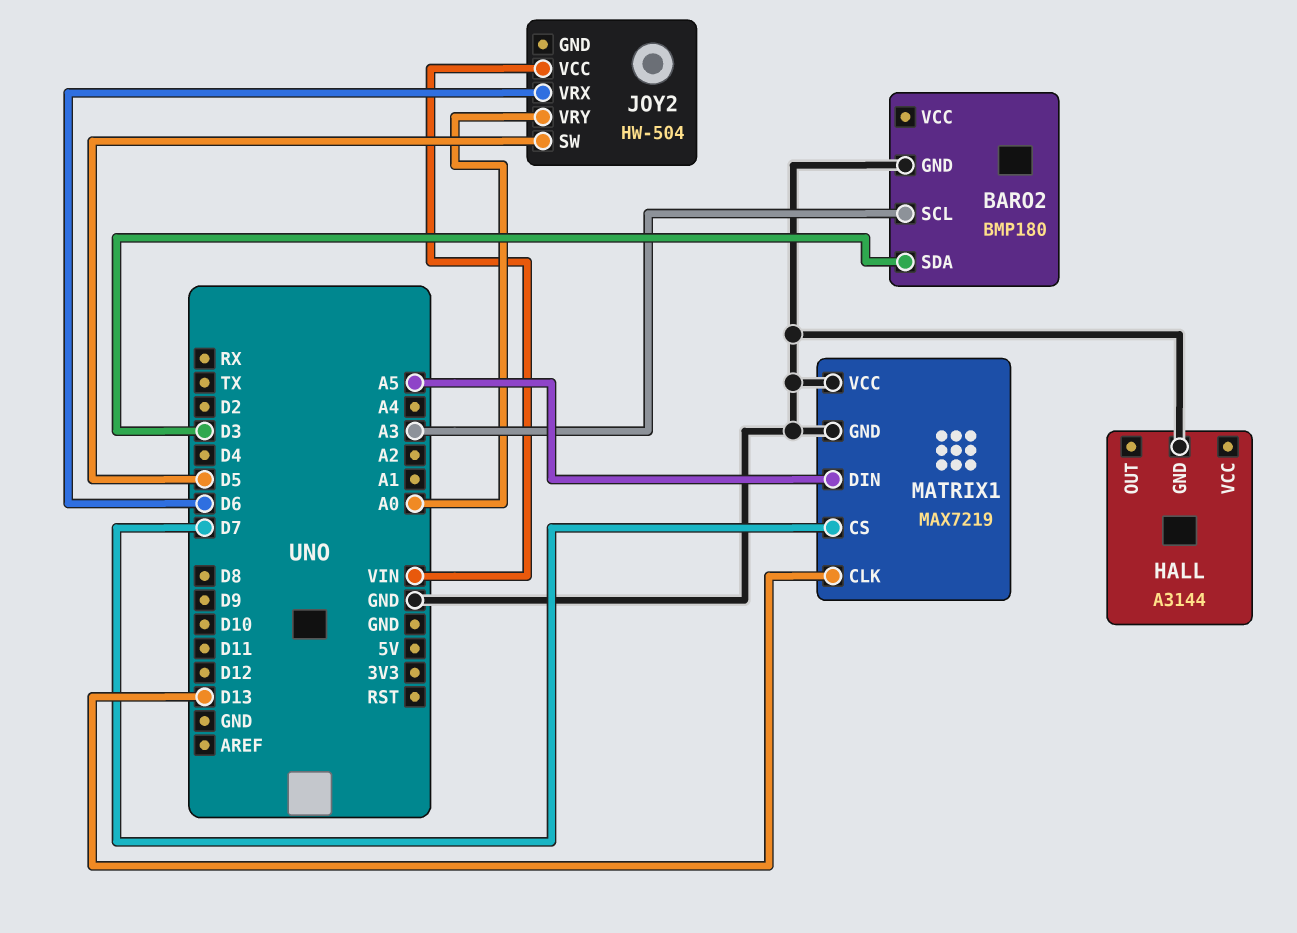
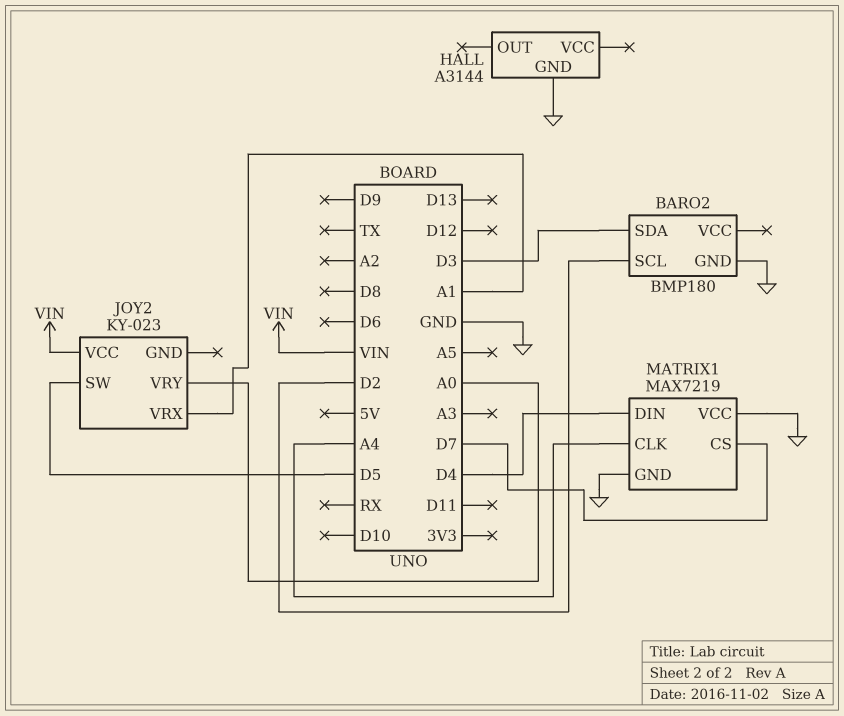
BARO2 pin SCL: A3 -> D2
JOY2: HW-504 -> KY-023
JOY2 pin VRX: D6 -> A1
MATRIX1 pin CLK: D13 -> A4
MATRIX1 pin DIN: A5 -> D4

